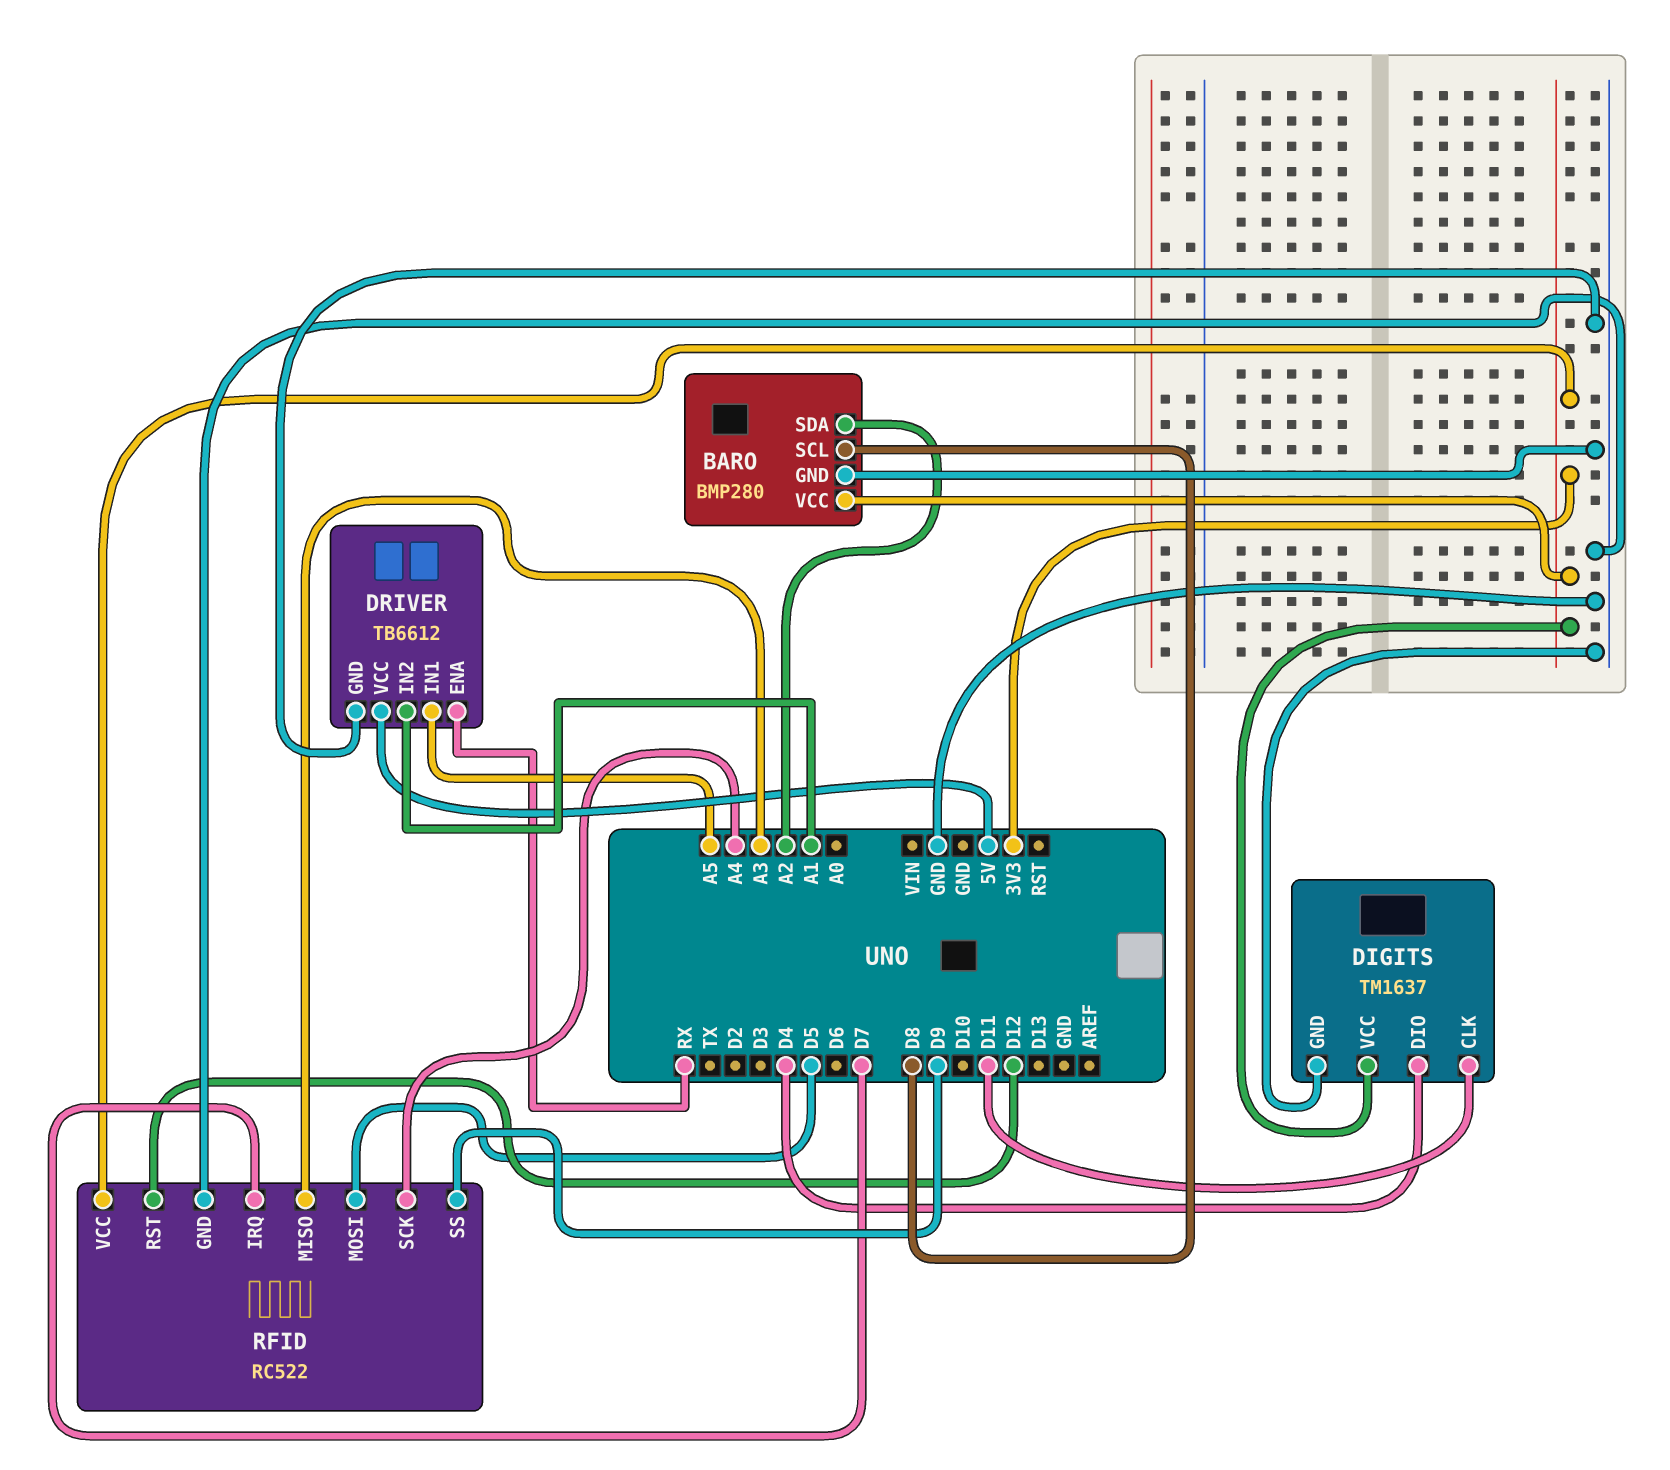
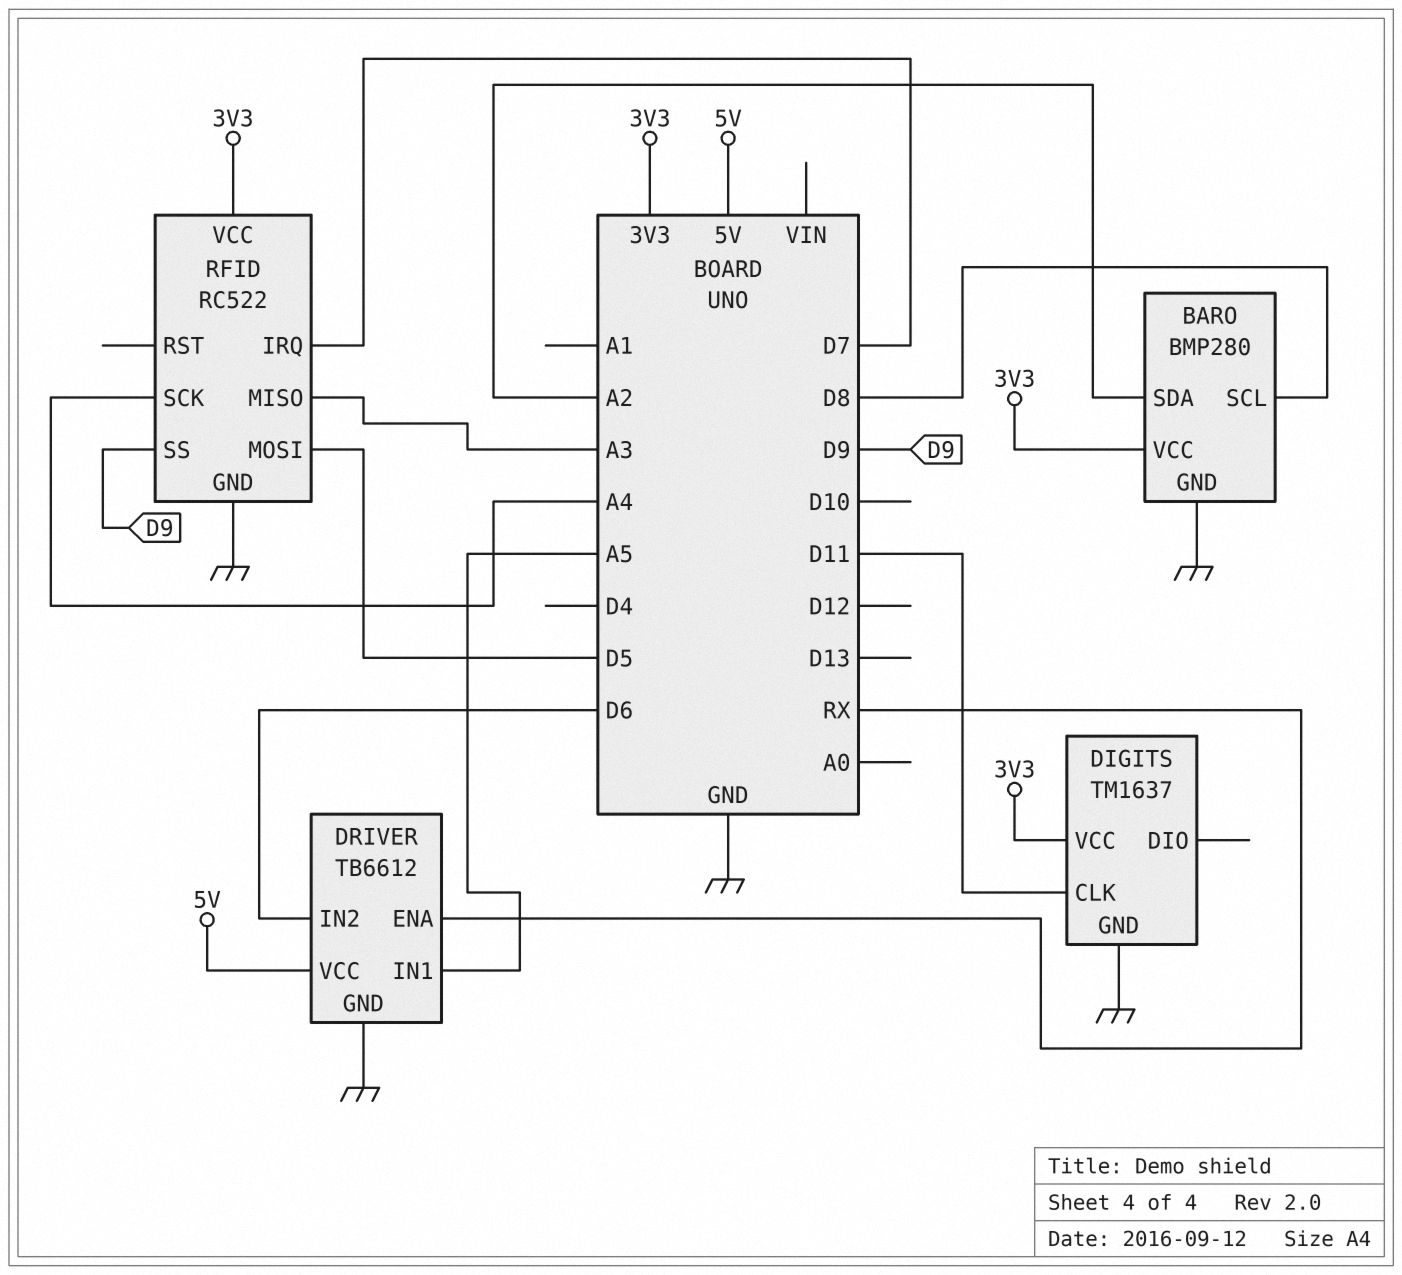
DIGITS pin DIO: D4 -> none
DRIVER pin IN2: A1 -> D6
RFID pin RST: D12 -> none

